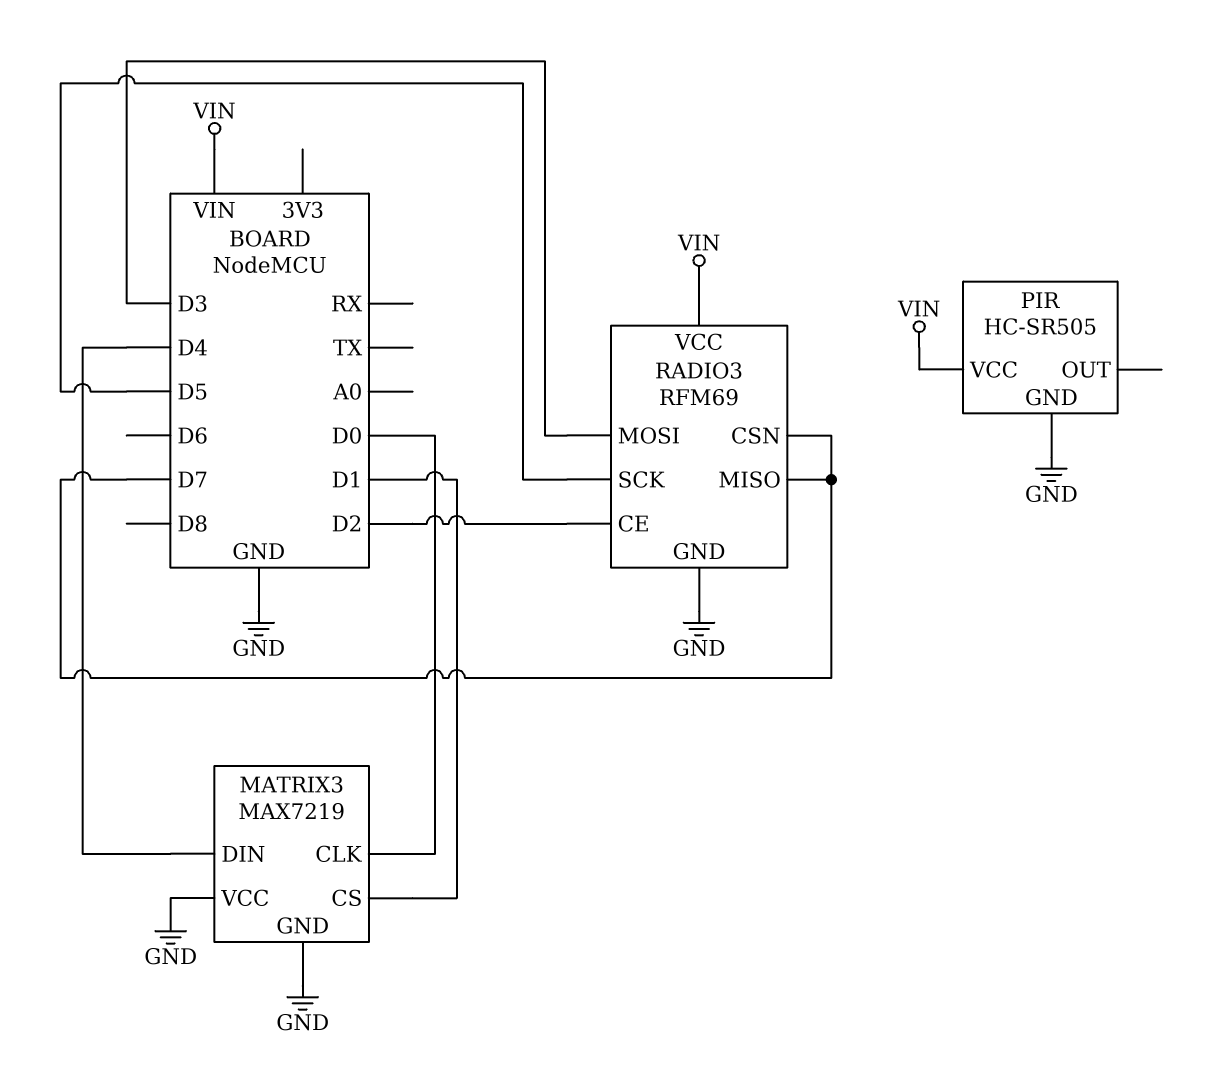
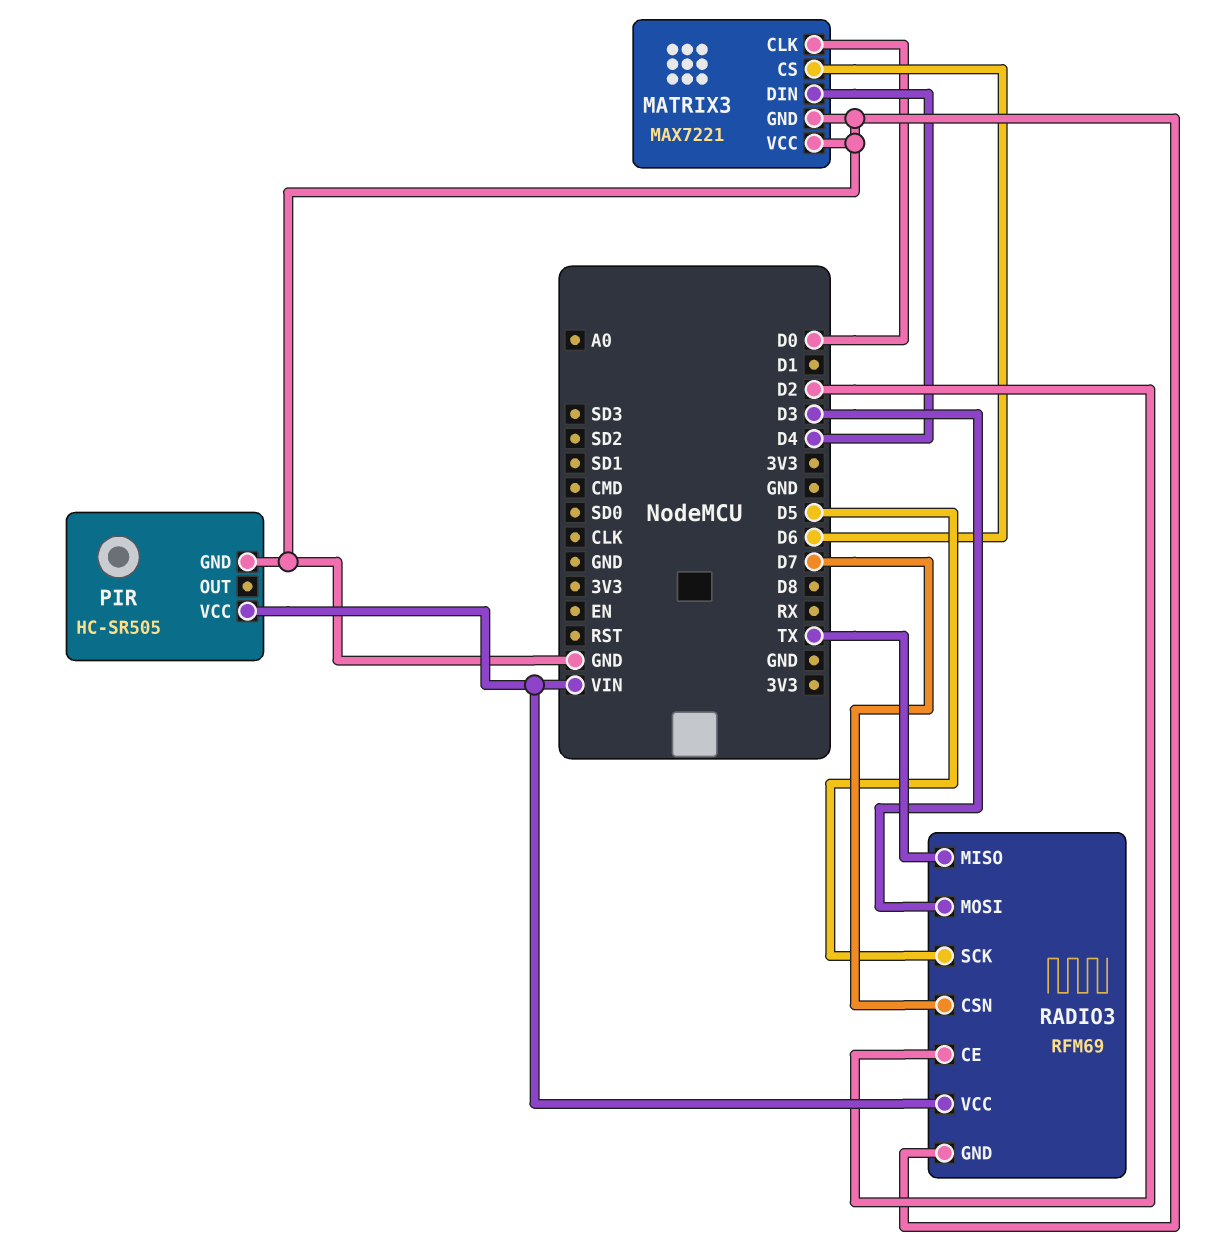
MATRIX3: MAX7219 -> MAX7221
MATRIX3 pin CS: D1 -> D6
RADIO3 pin MISO: D7 -> TX

